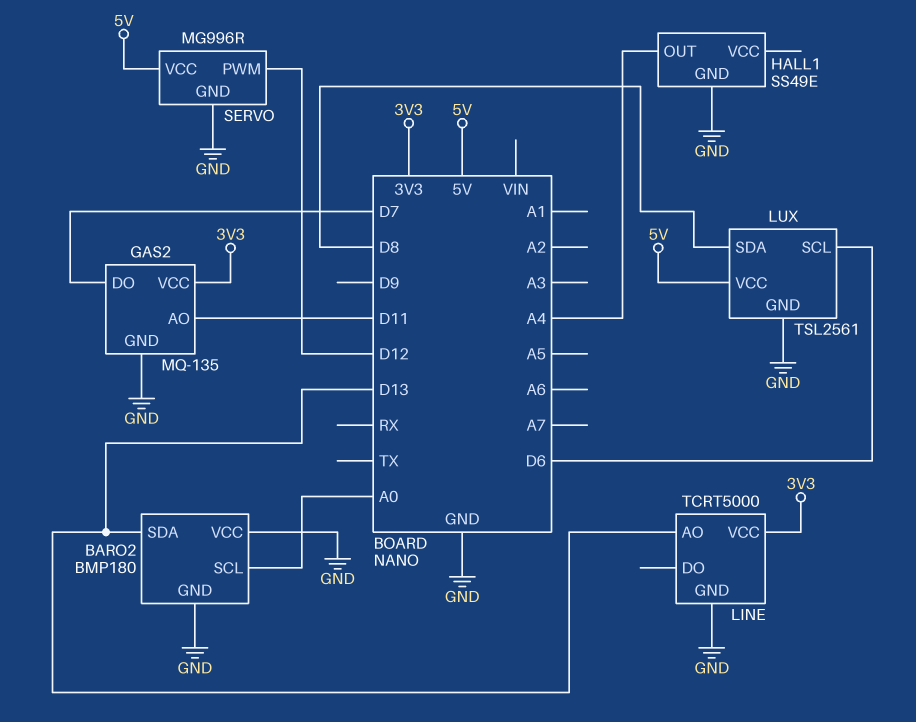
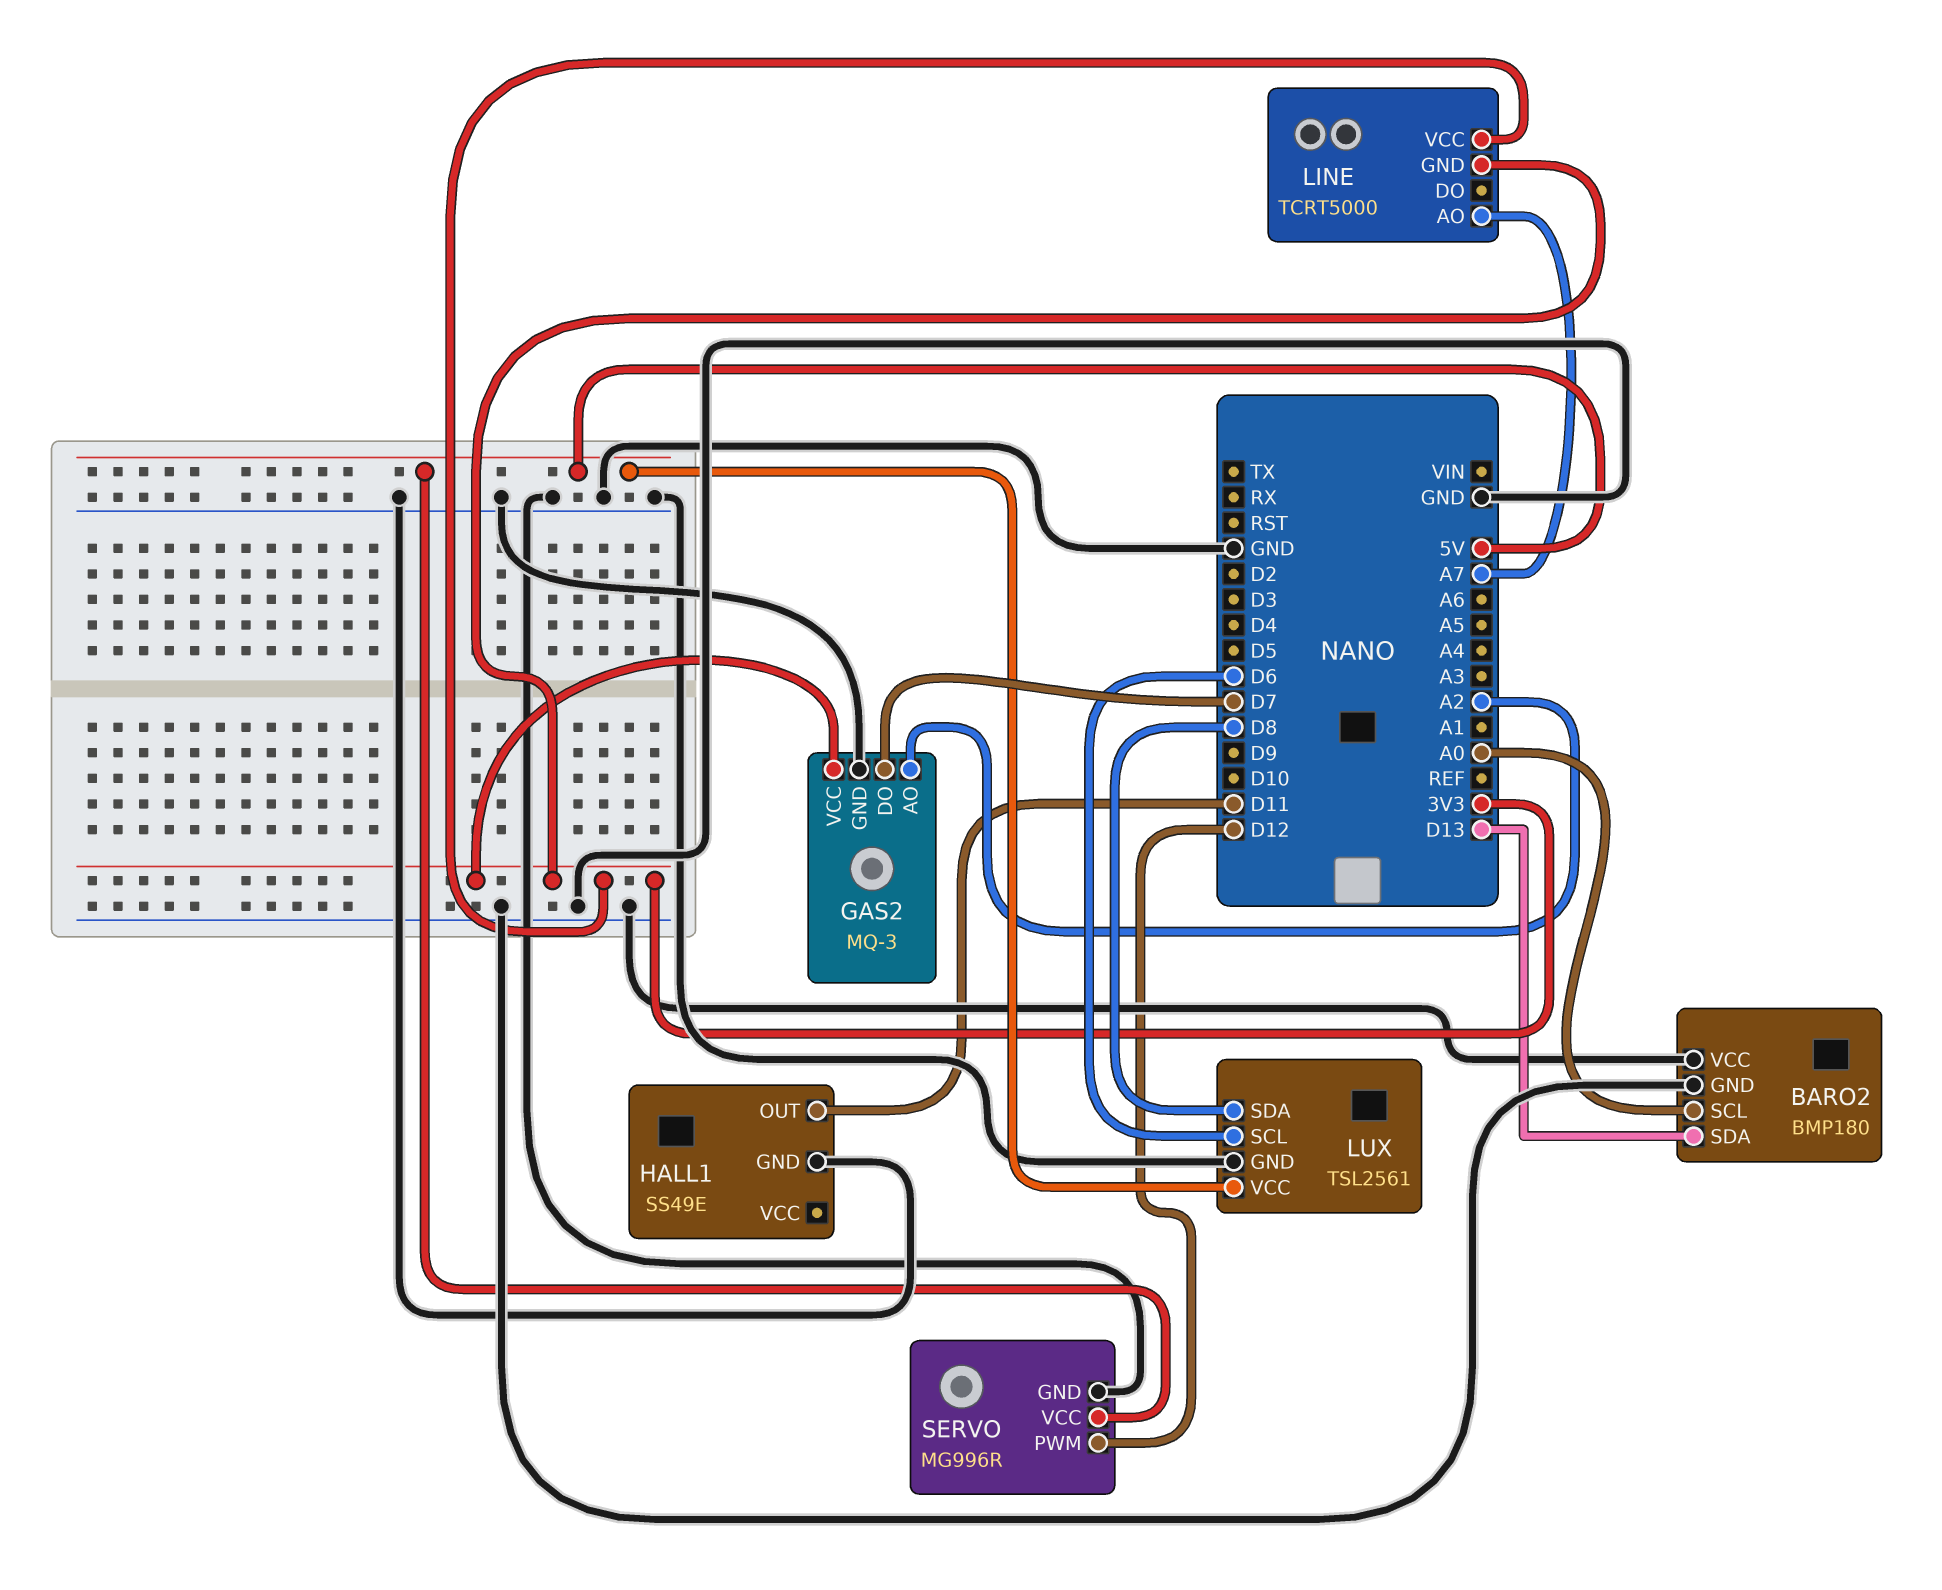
GAS2: MQ-135 -> MQ-3
GAS2 pin AO: D11 -> A2
HALL1 pin OUT: A4 -> D11
LINE pin AO: D13 -> A7
LINE pin GND: GND -> 3V3

